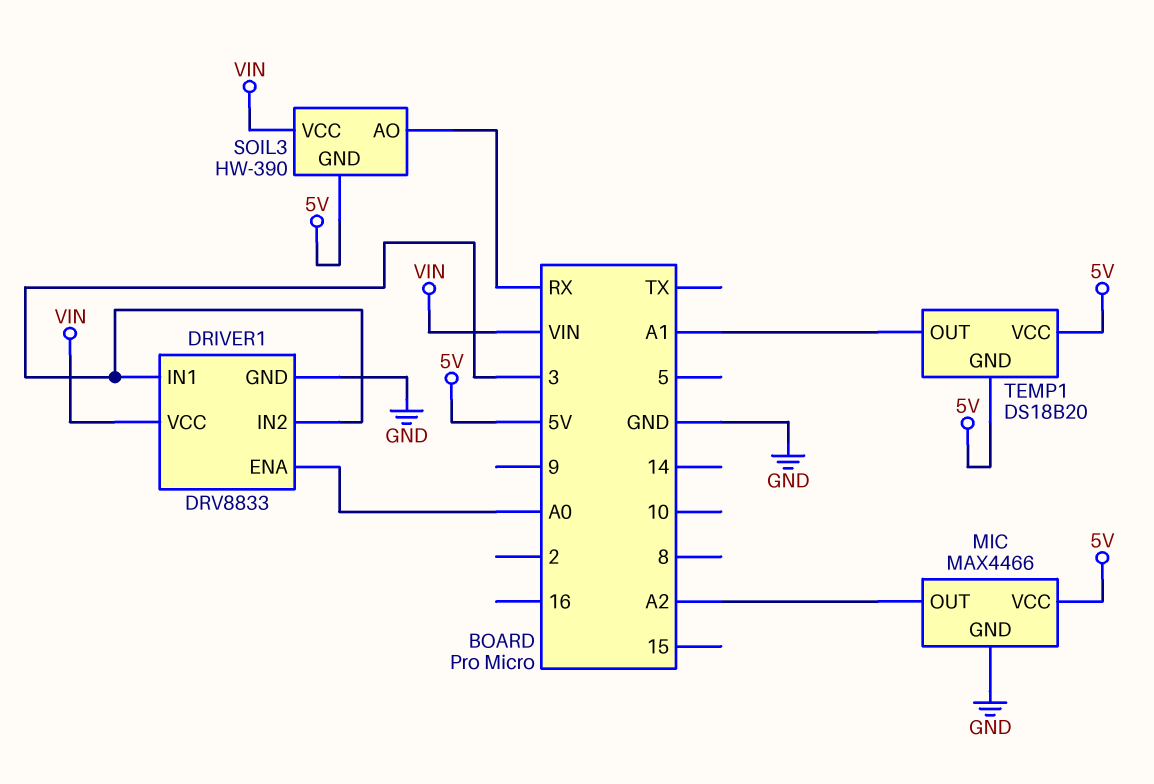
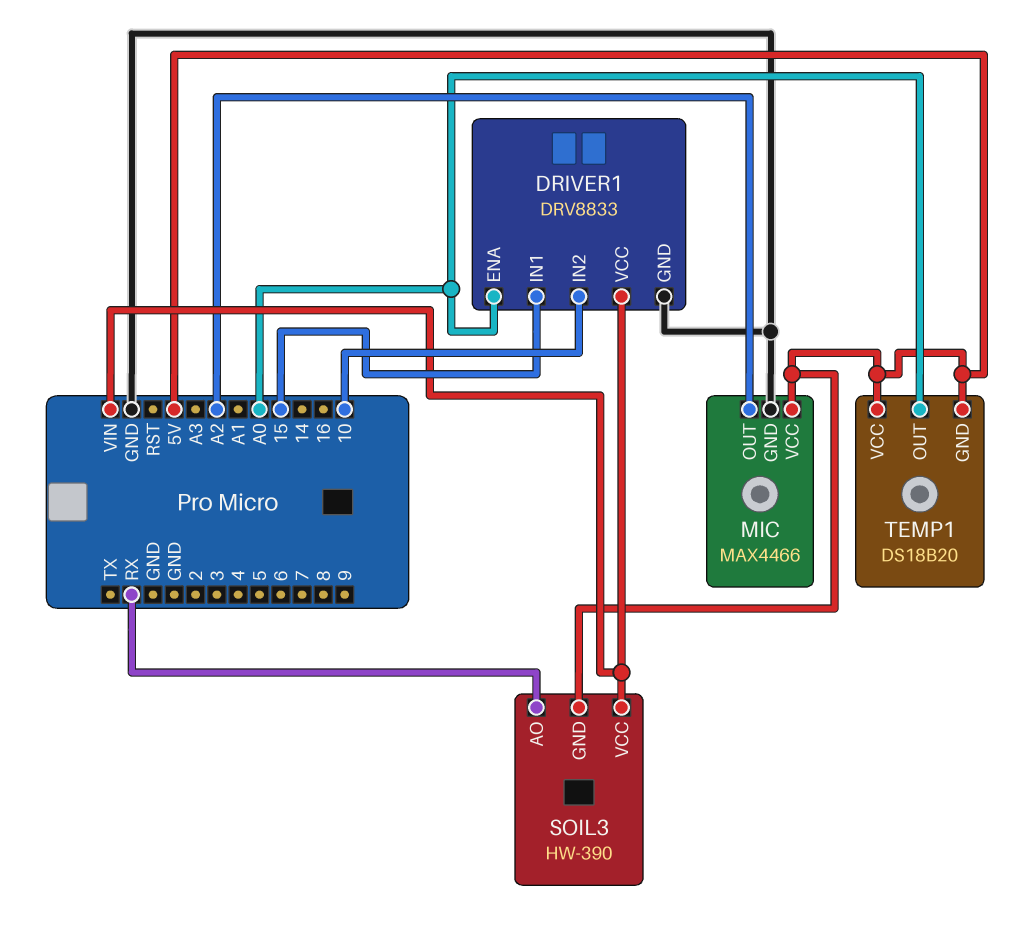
DRIVER1 pin IN1: 3 -> 15
DRIVER1 pin IN2: 3 -> 10
TEMP1 pin OUT: A1 -> A0

